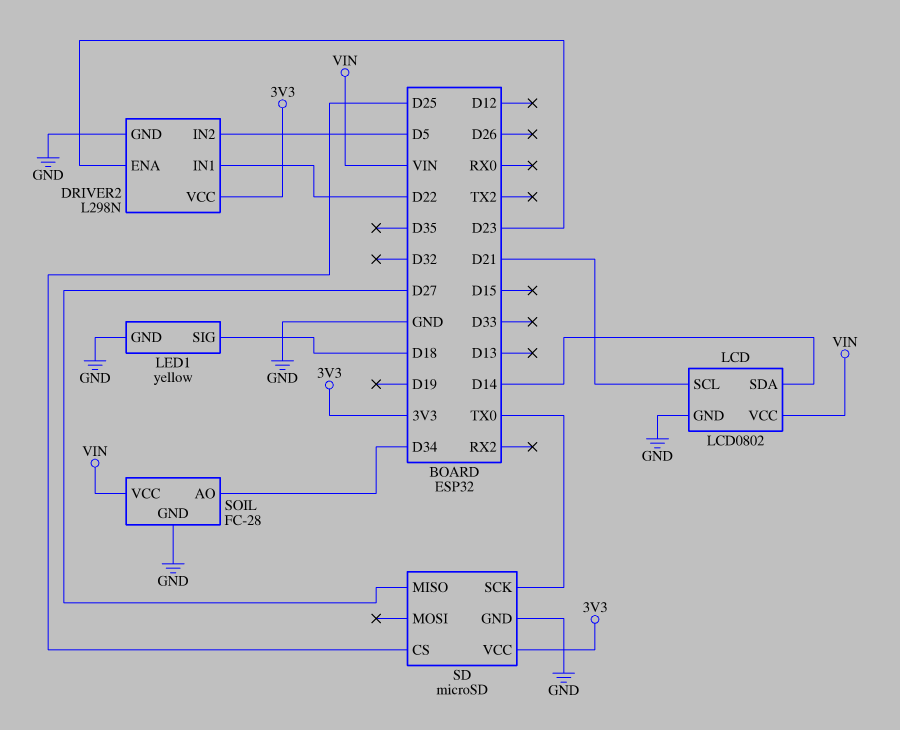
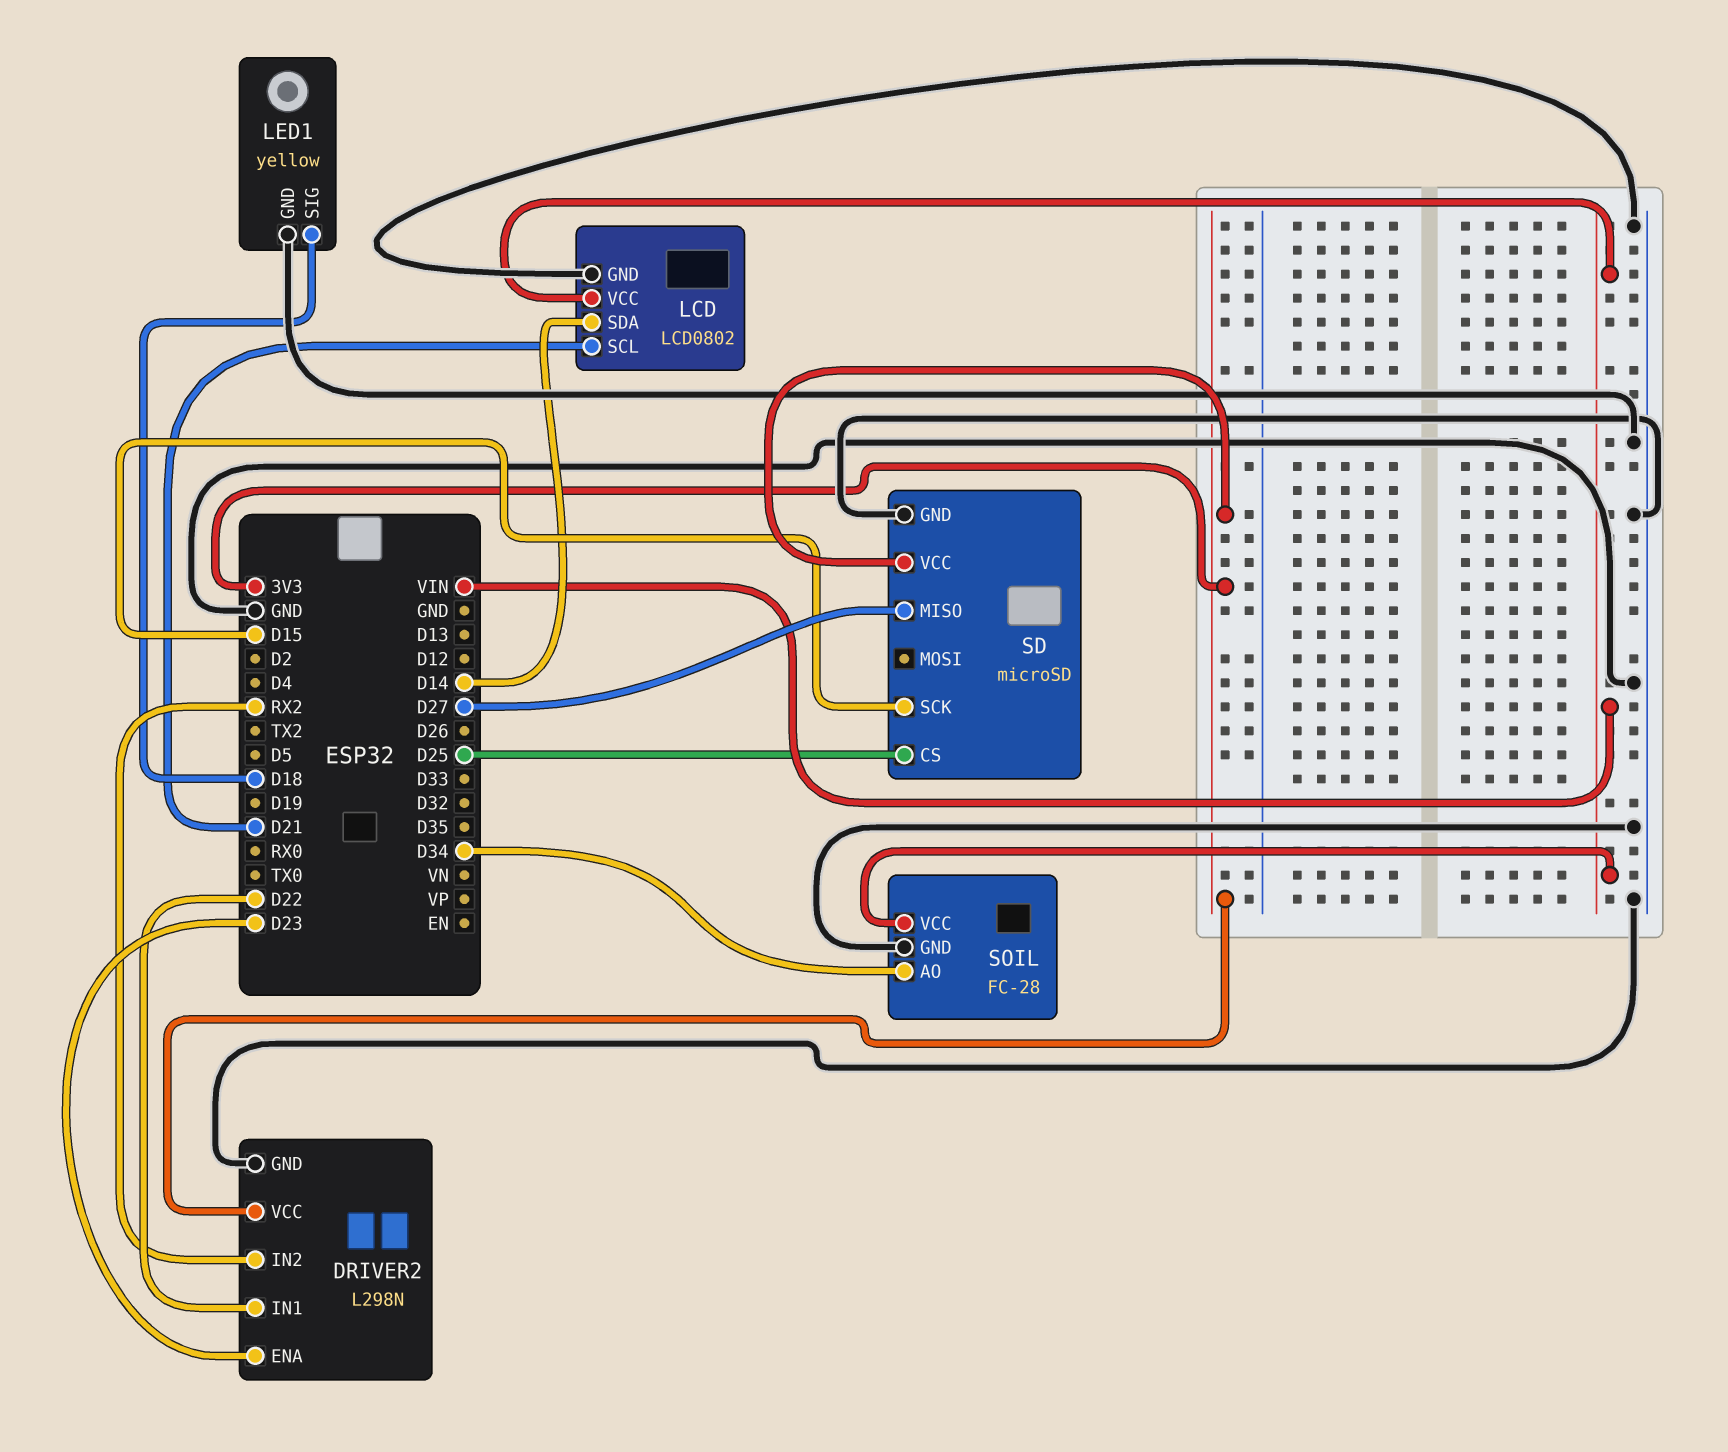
DRIVER2 pin IN2: D5 -> RX2
SD pin SCK: TX0 -> D15

